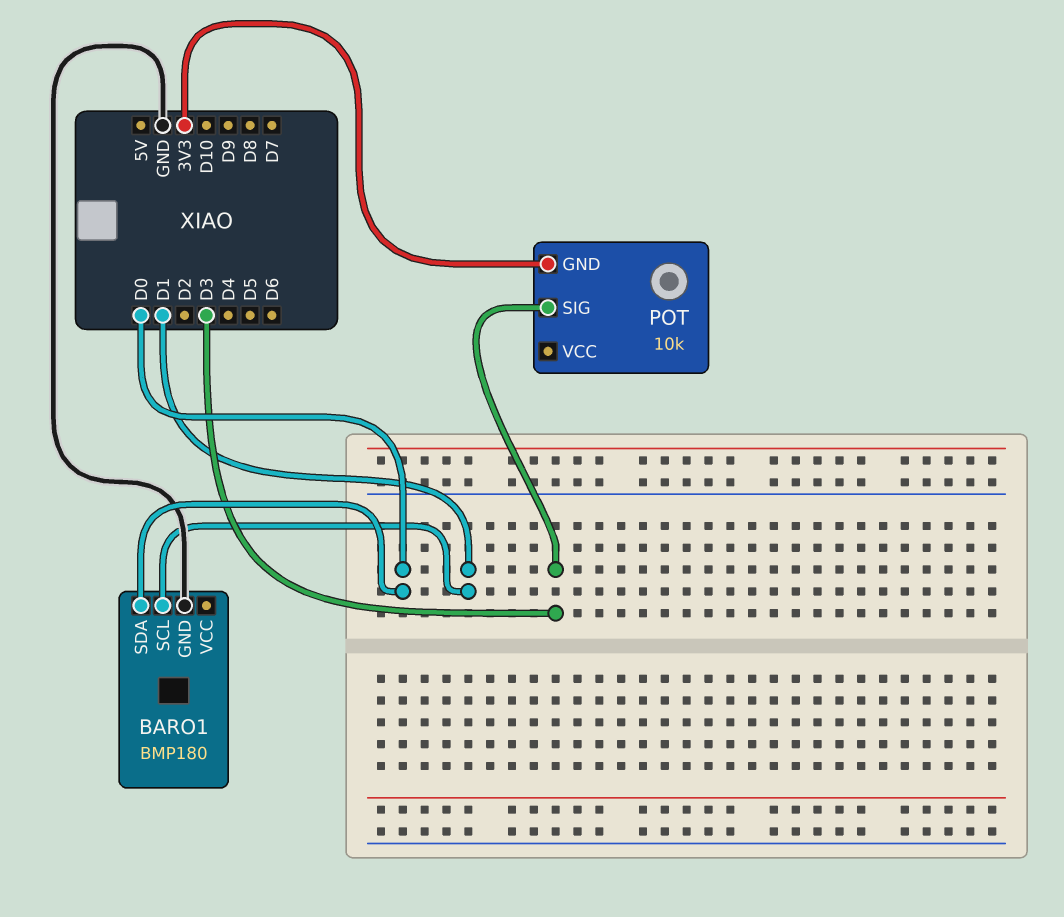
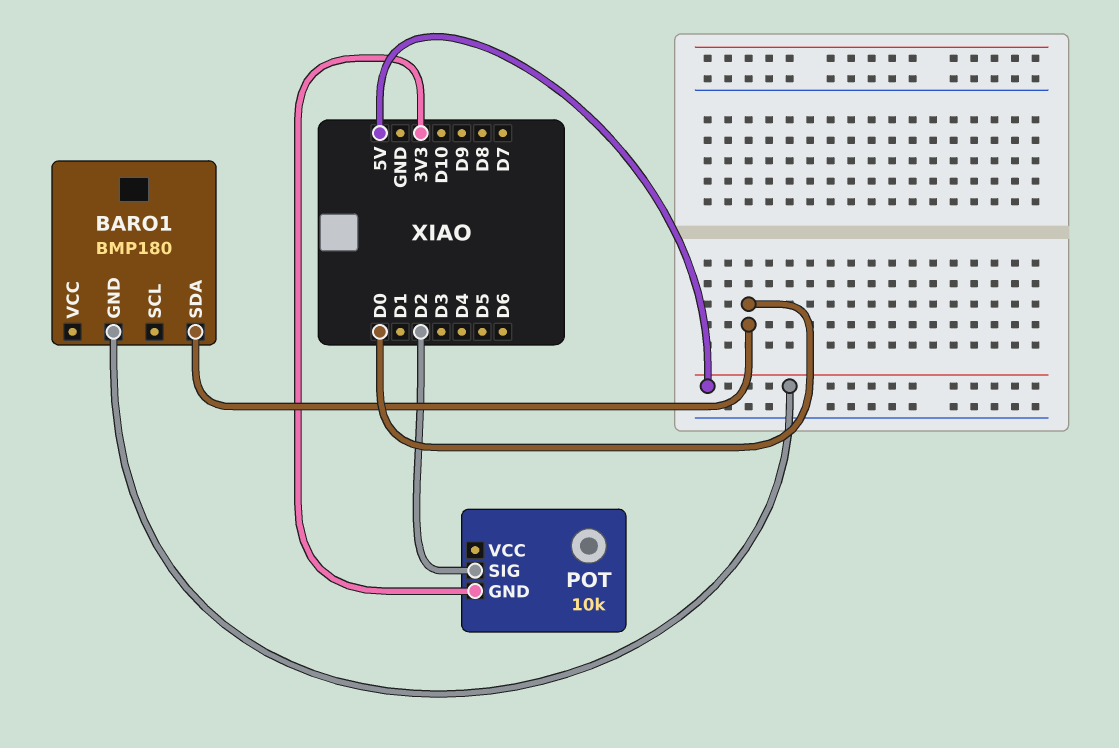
BARO1 pin GND: GND -> 5V
BARO1 pin SCL: D1 -> none
POT pin SIG: D3 -> D2

